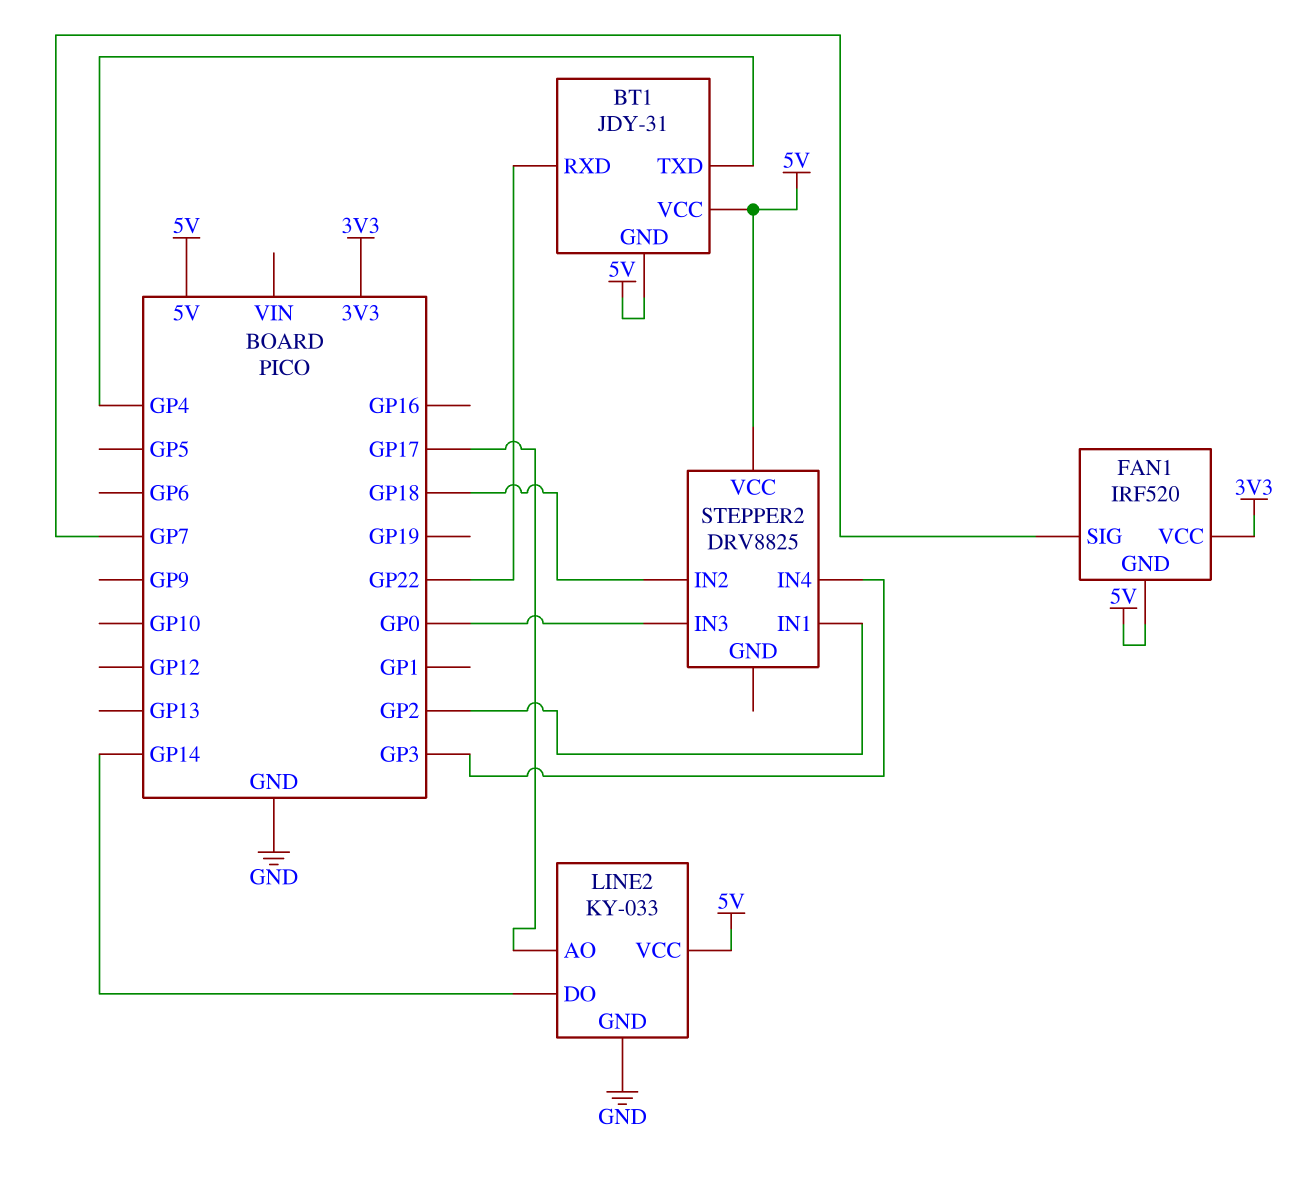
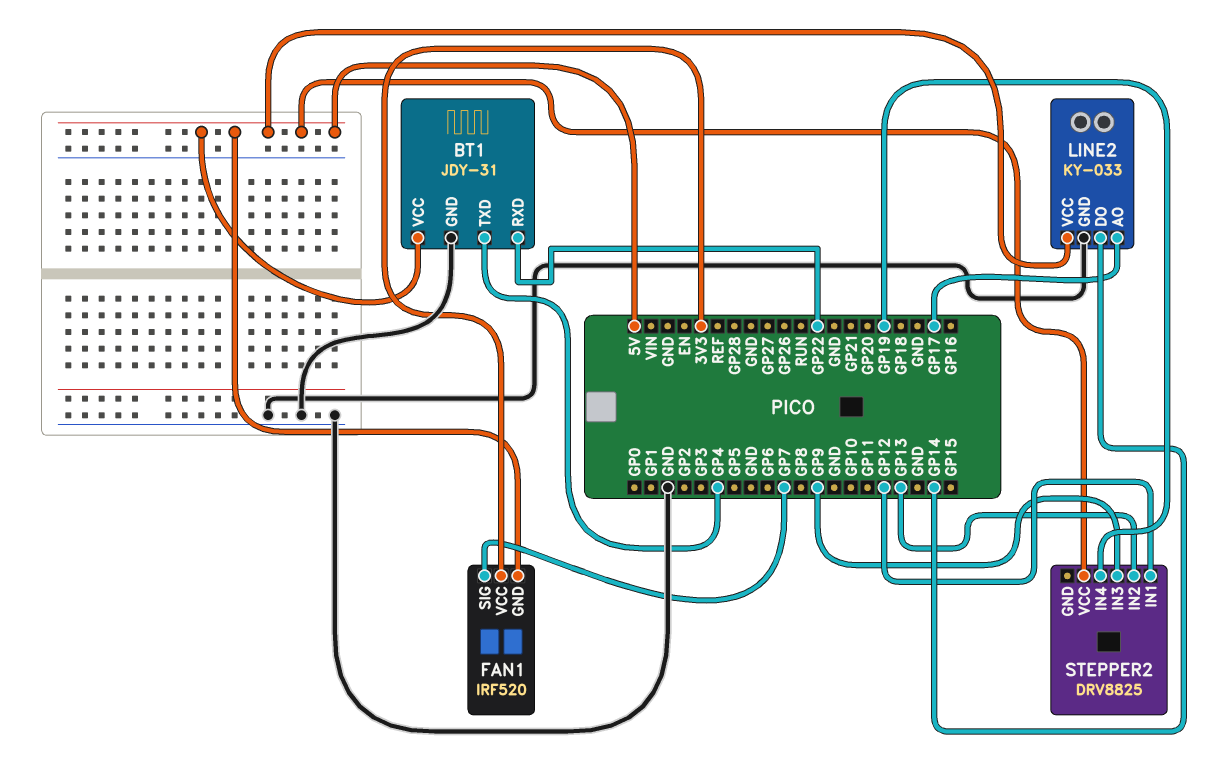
BT1 pin GND: 5V -> GND
STEPPER2 pin IN1: GP2 -> GP12
STEPPER2 pin IN2: GP18 -> GP13
STEPPER2 pin IN3: GP0 -> GP9
STEPPER2 pin IN4: GP3 -> GP19

